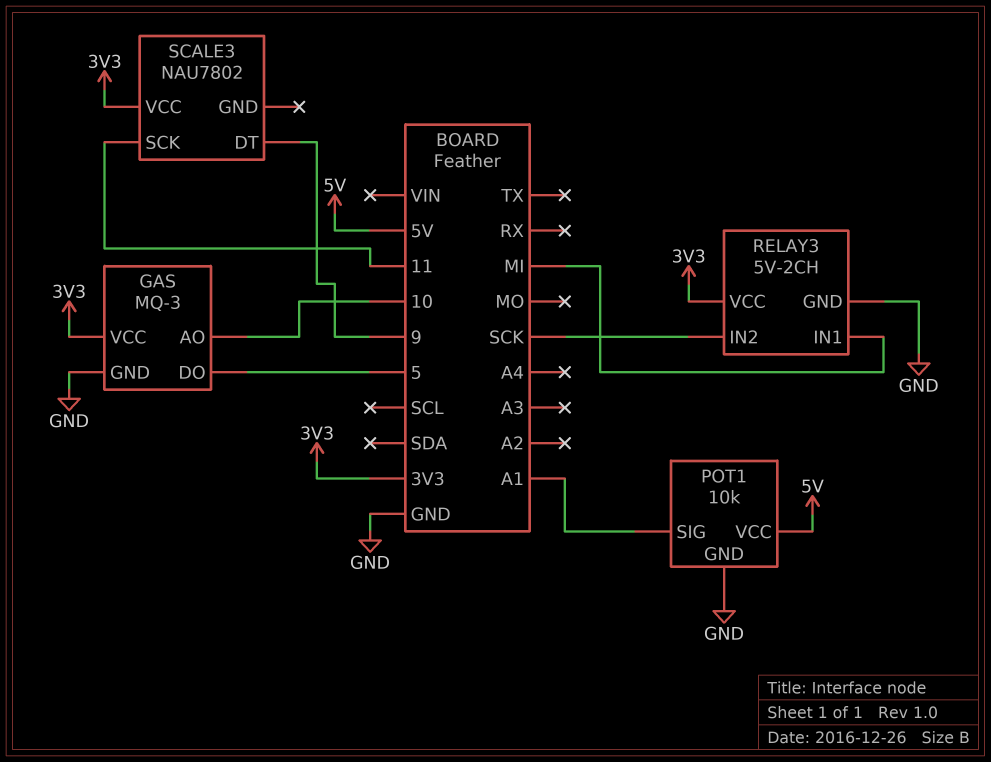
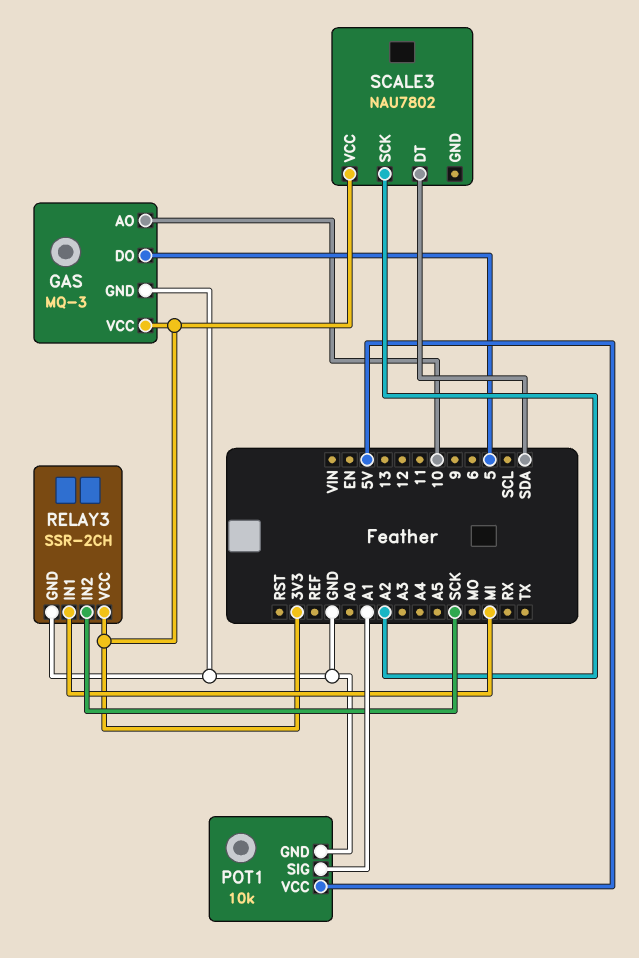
RELAY3: 5V-2CH -> SSR-2CH
SCALE3 pin DT: 9 -> SDA
SCALE3 pin SCK: 11 -> A2

